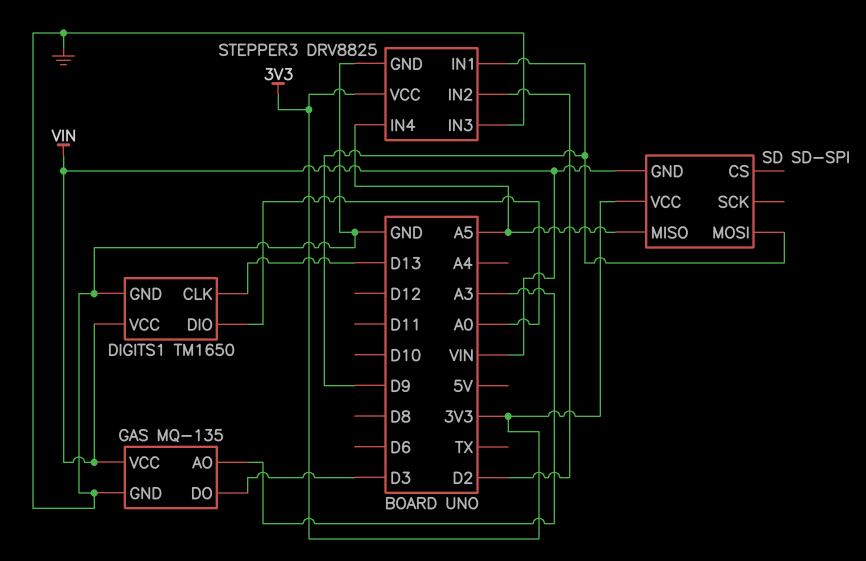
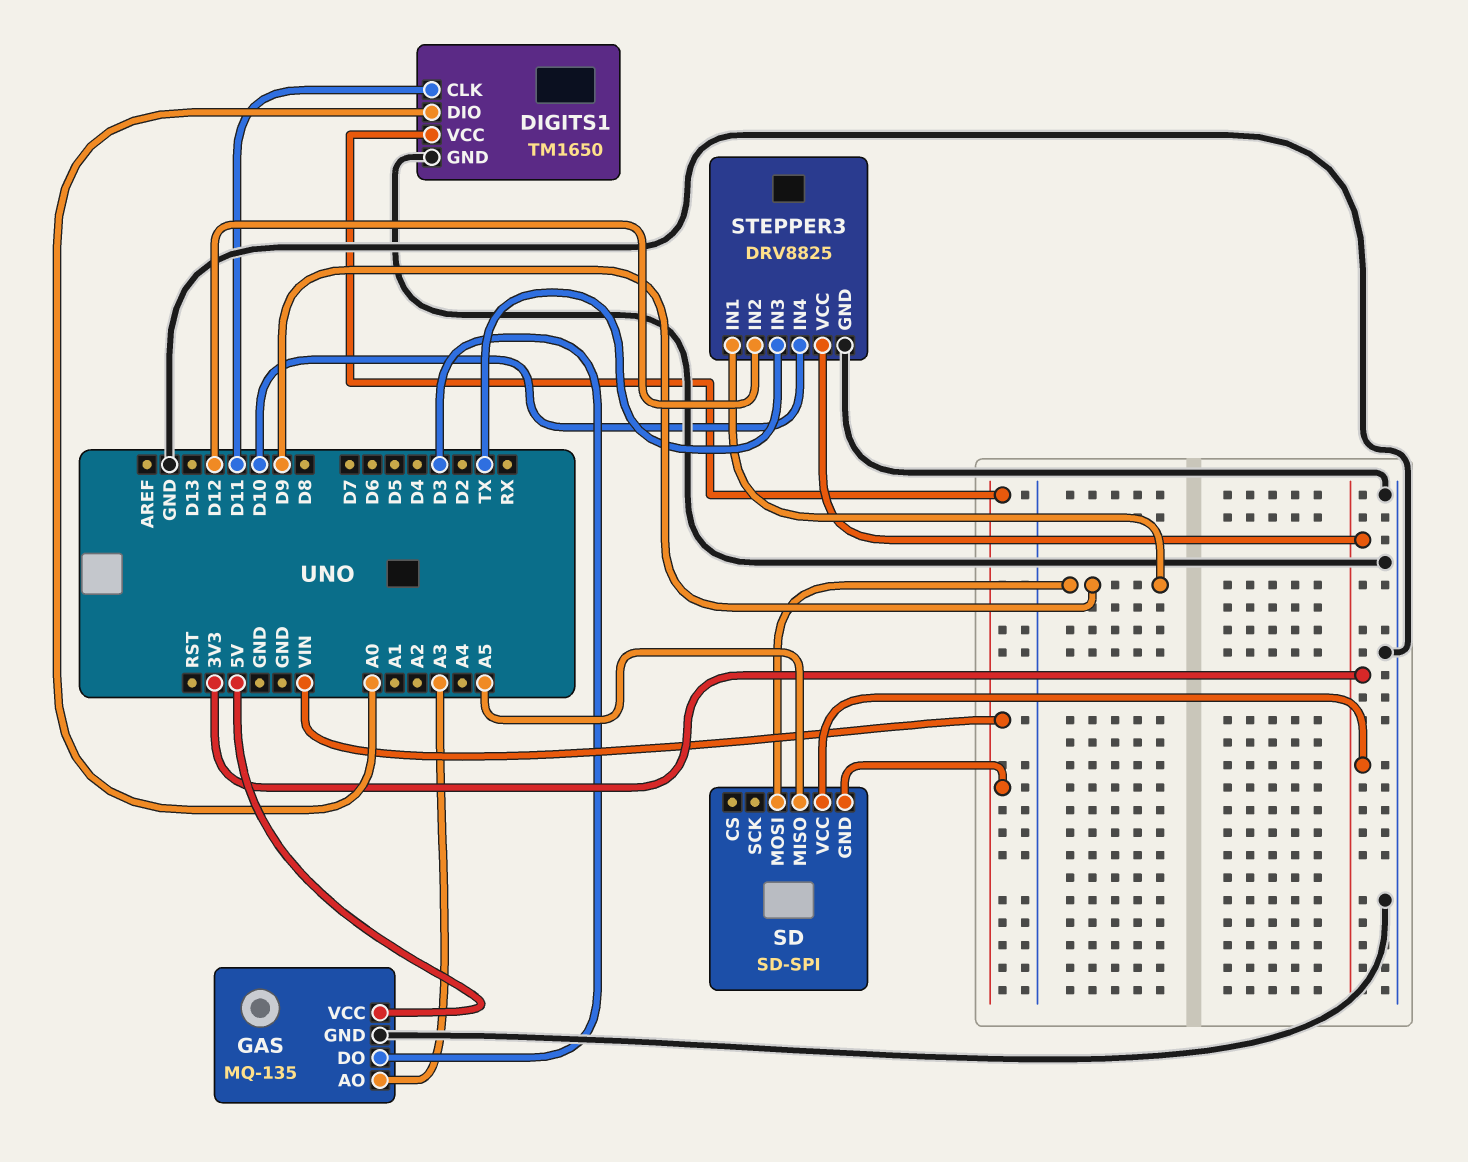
DIGITS1 pin CLK: D13 -> D11
GAS pin VCC: VIN -> 5V
STEPPER3 pin IN2: D2 -> D12
STEPPER3 pin IN3: GND -> TX
STEPPER3 pin IN4: A5 -> D10

